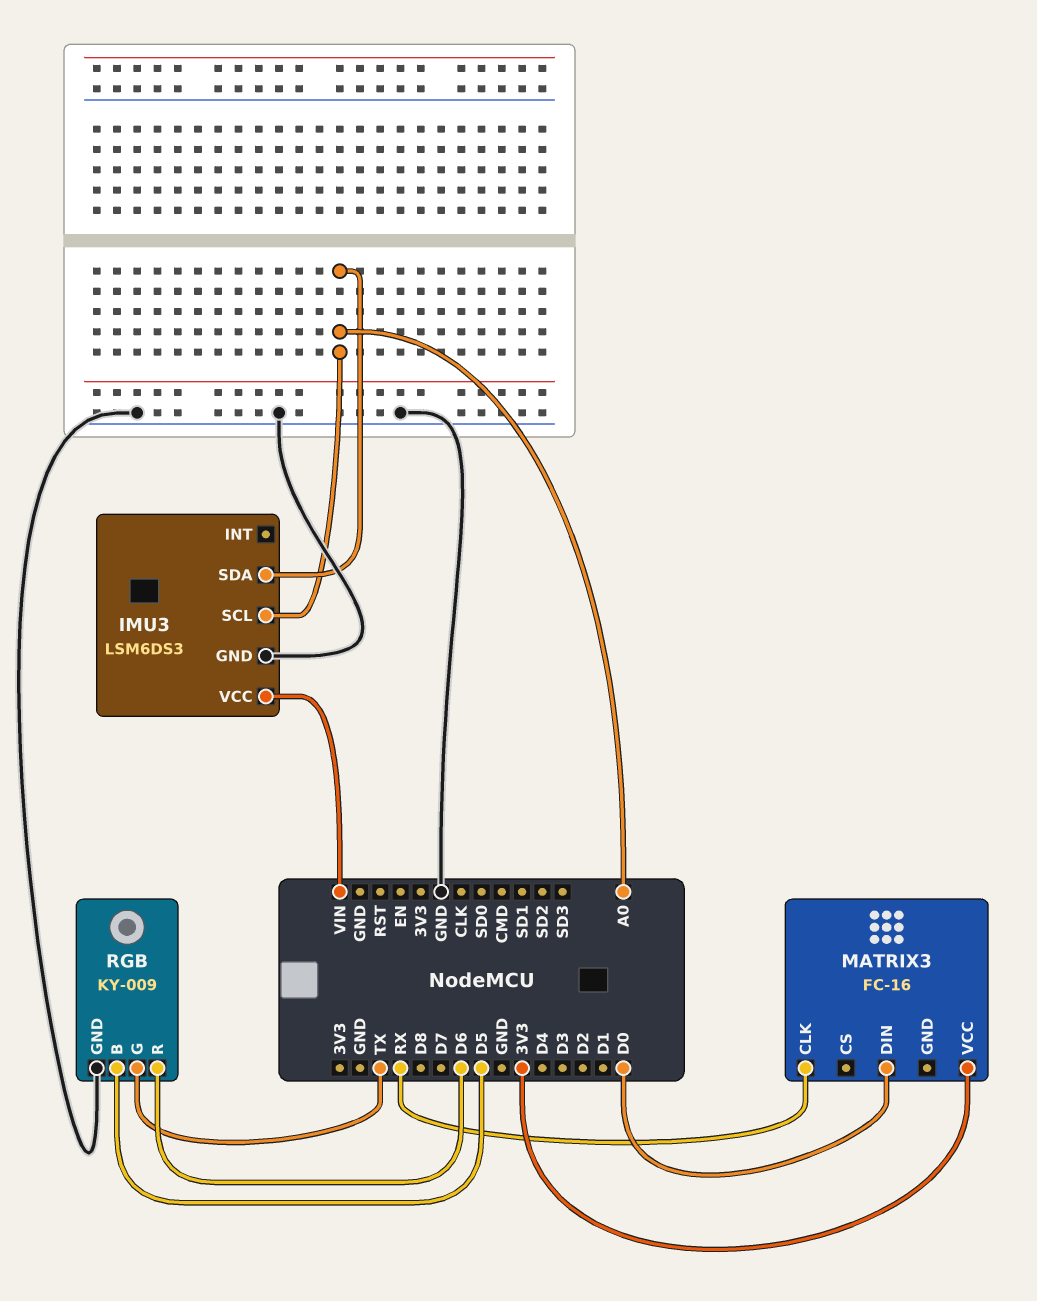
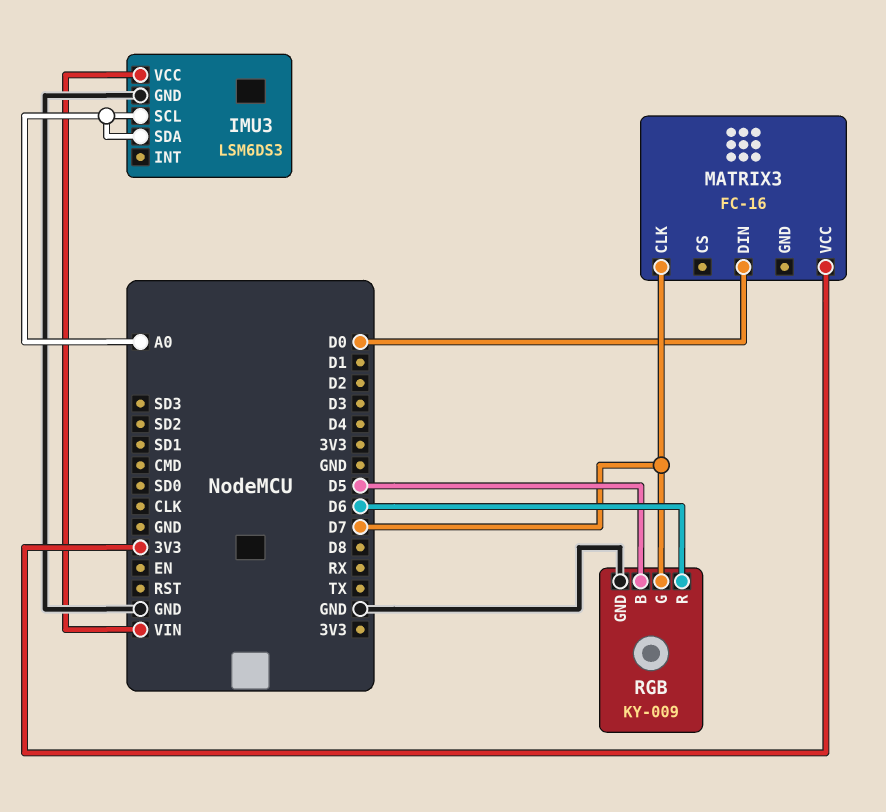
MATRIX3 pin CLK: RX -> D7
RGB pin G: TX -> D7

